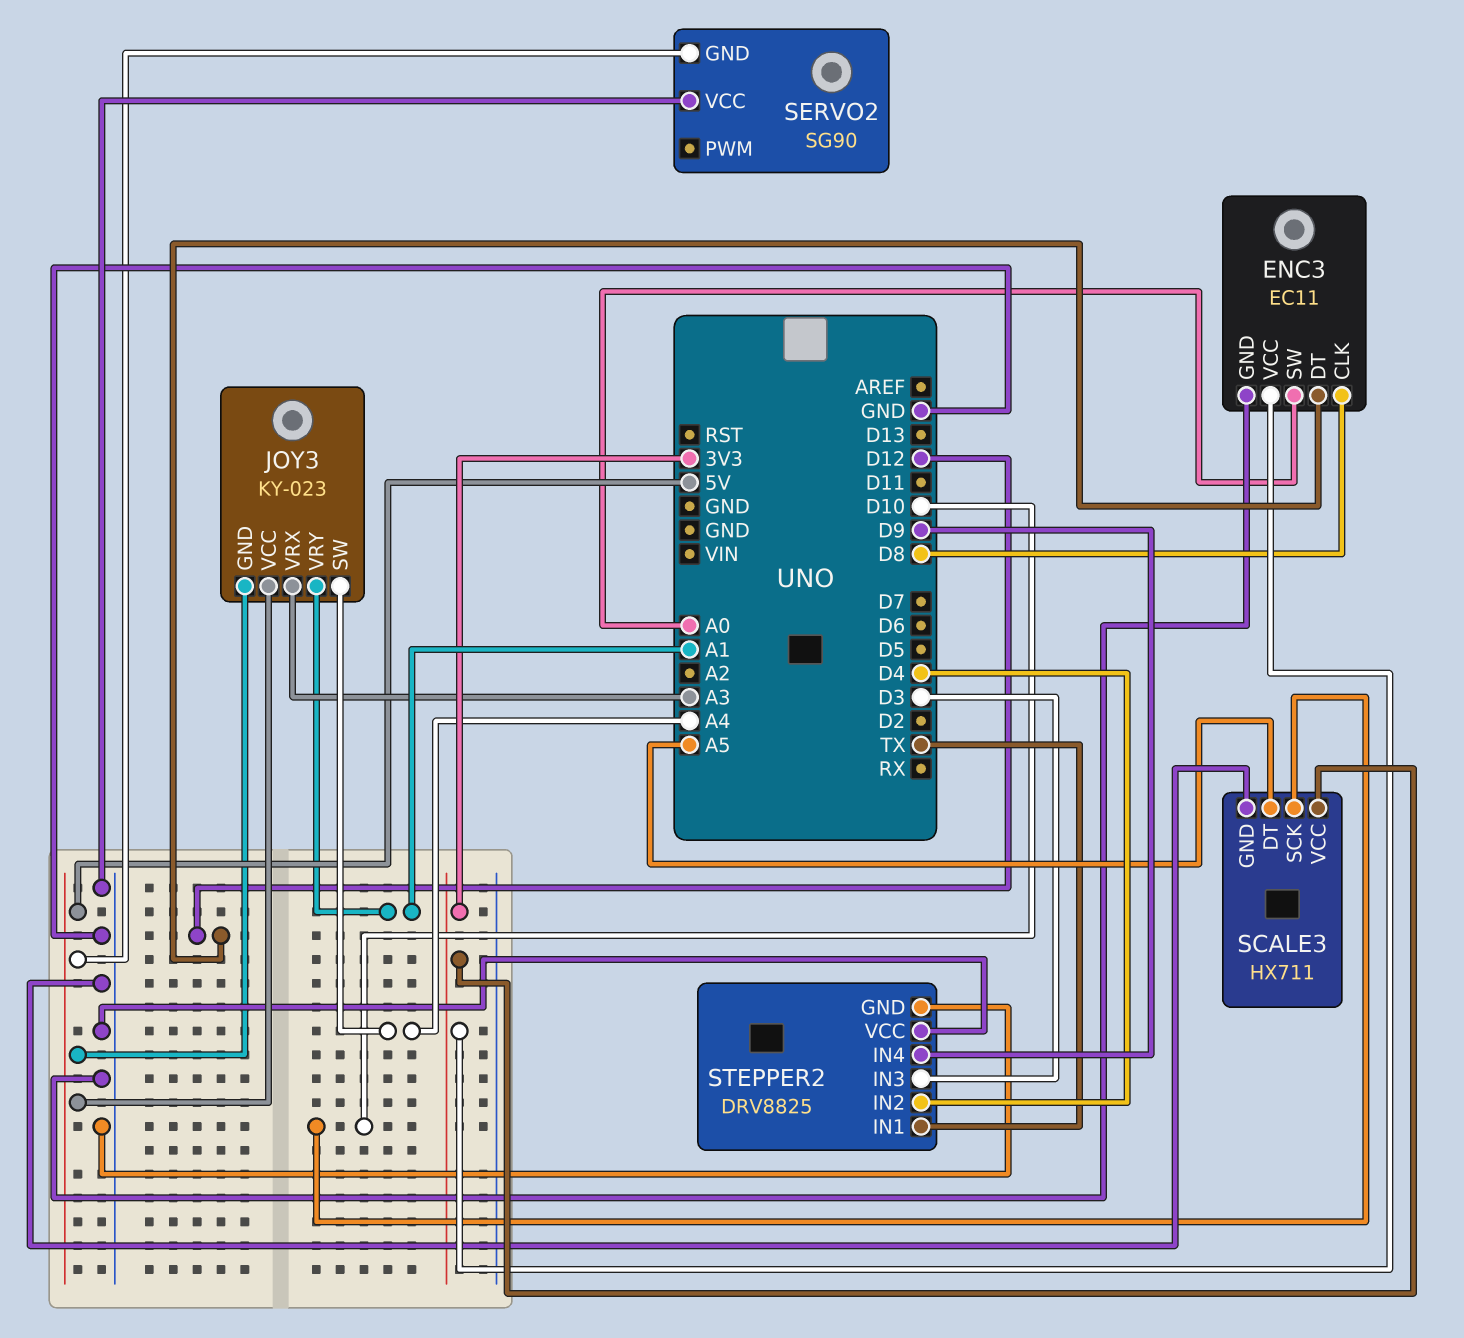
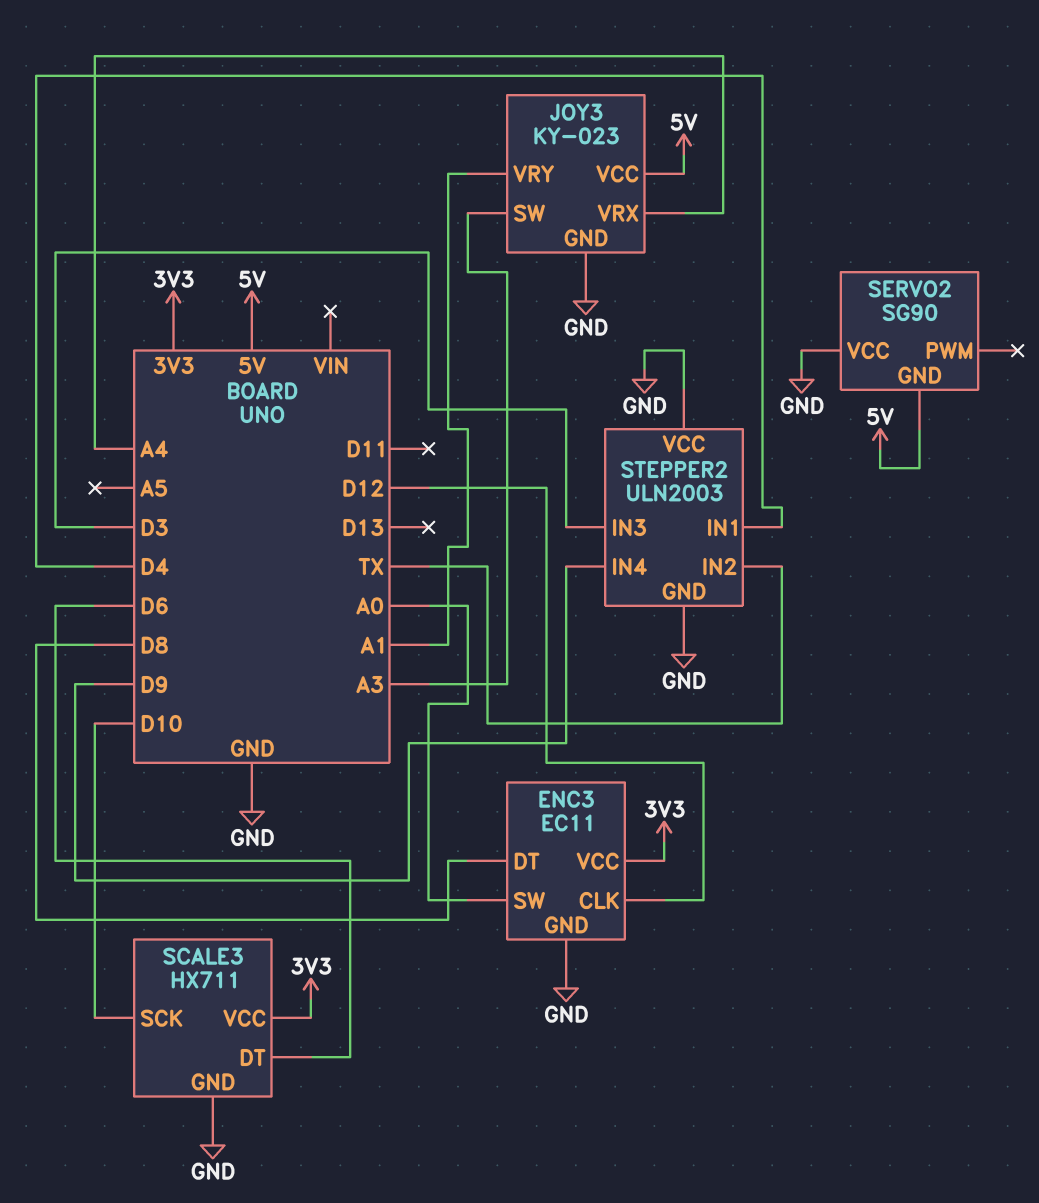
ENC3 pin CLK: D8 -> D12
ENC3 pin DT: D12 -> D8
JOY3 pin GND: 5V -> GND
JOY3 pin SW: A4 -> A3
JOY3 pin VRX: A3 -> A4
SCALE3 pin DT: A5 -> D6
STEPPER2: DRV8825 -> ULN2003
STEPPER2 pin IN1: TX -> D4
STEPPER2 pin IN2: D4 -> TX

